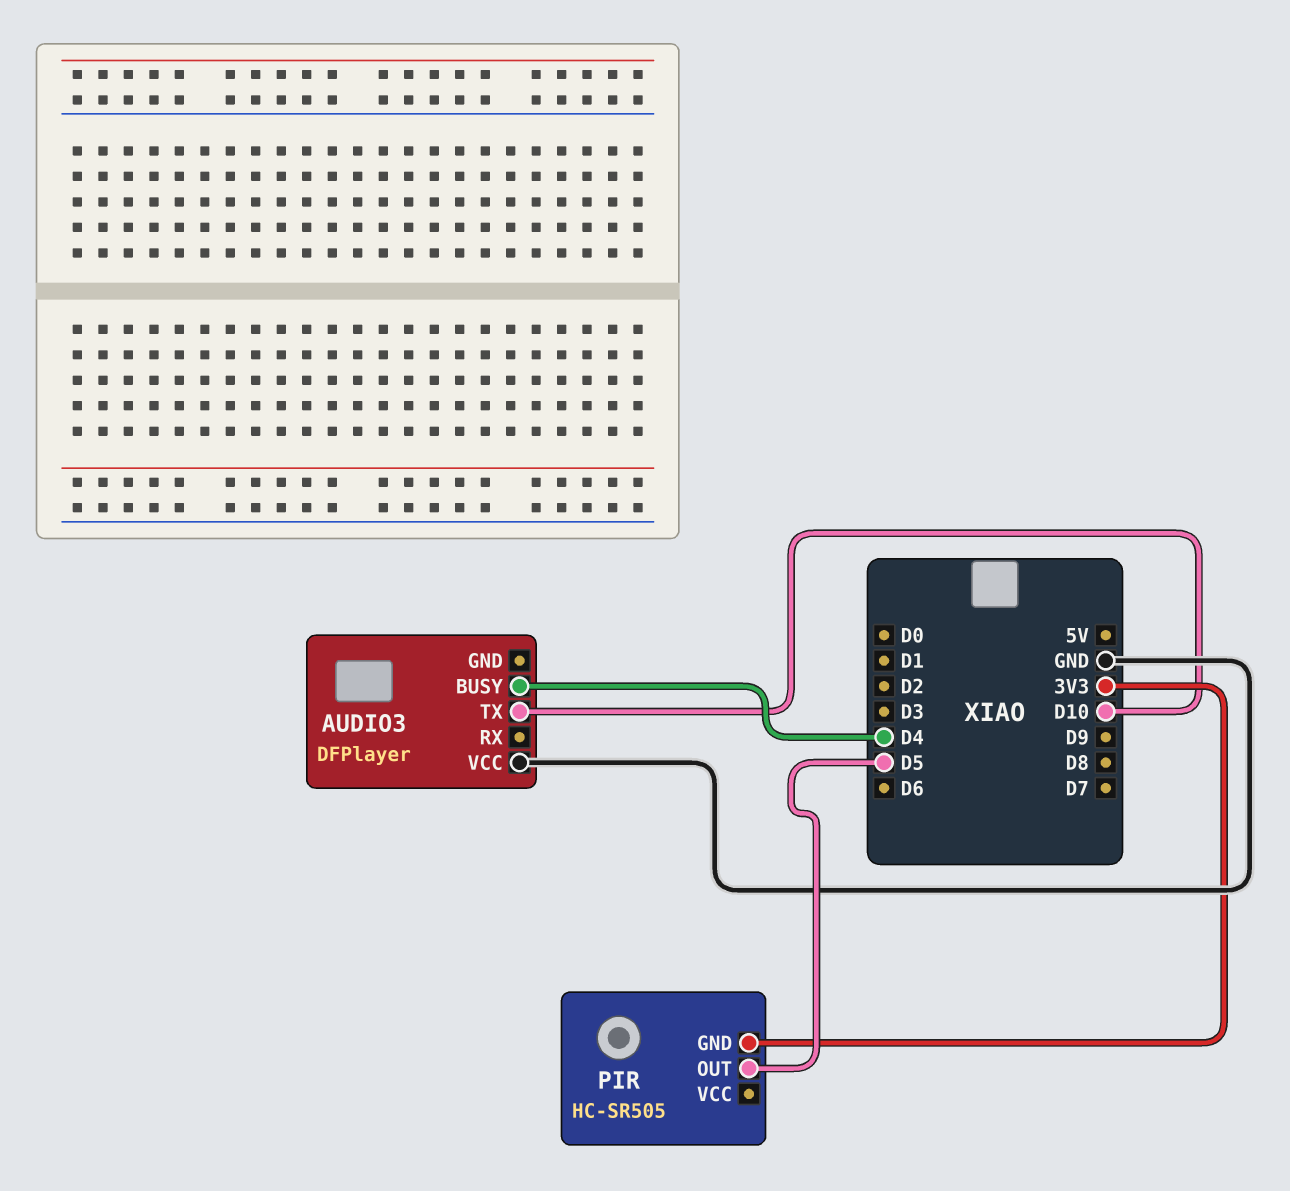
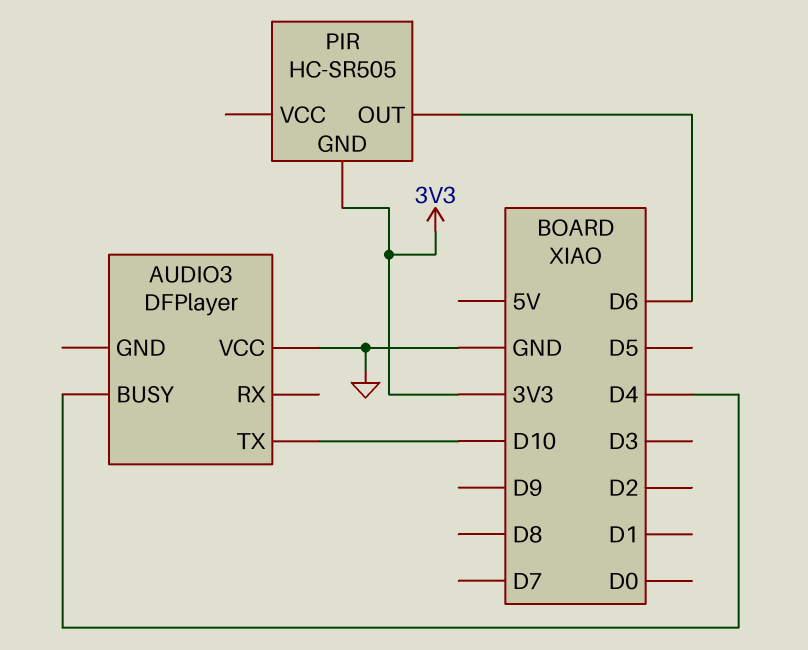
PIR pin OUT: D5 -> D6

